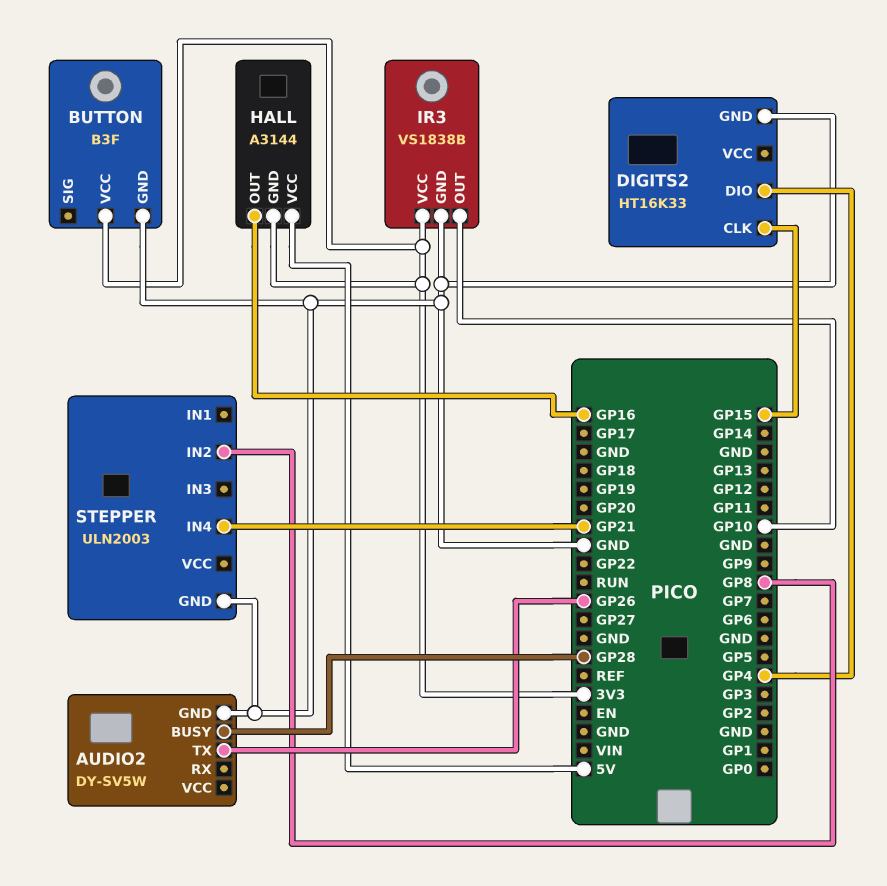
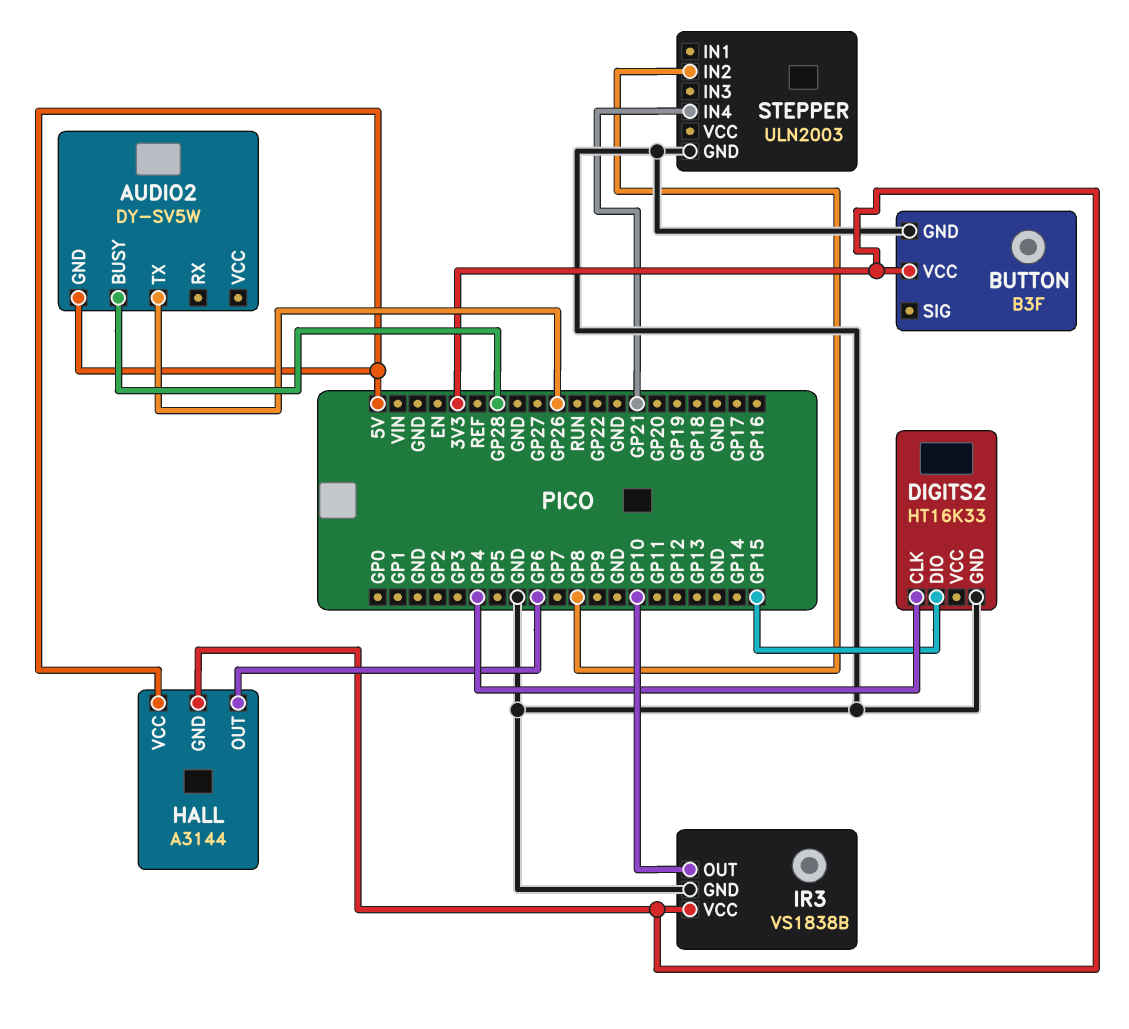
AUDIO2 pin GND: GND -> 5V
DIGITS2 pin CLK: GP15 -> GP4
DIGITS2 pin DIO: GP4 -> GP15
HALL pin OUT: GP16 -> GP6

